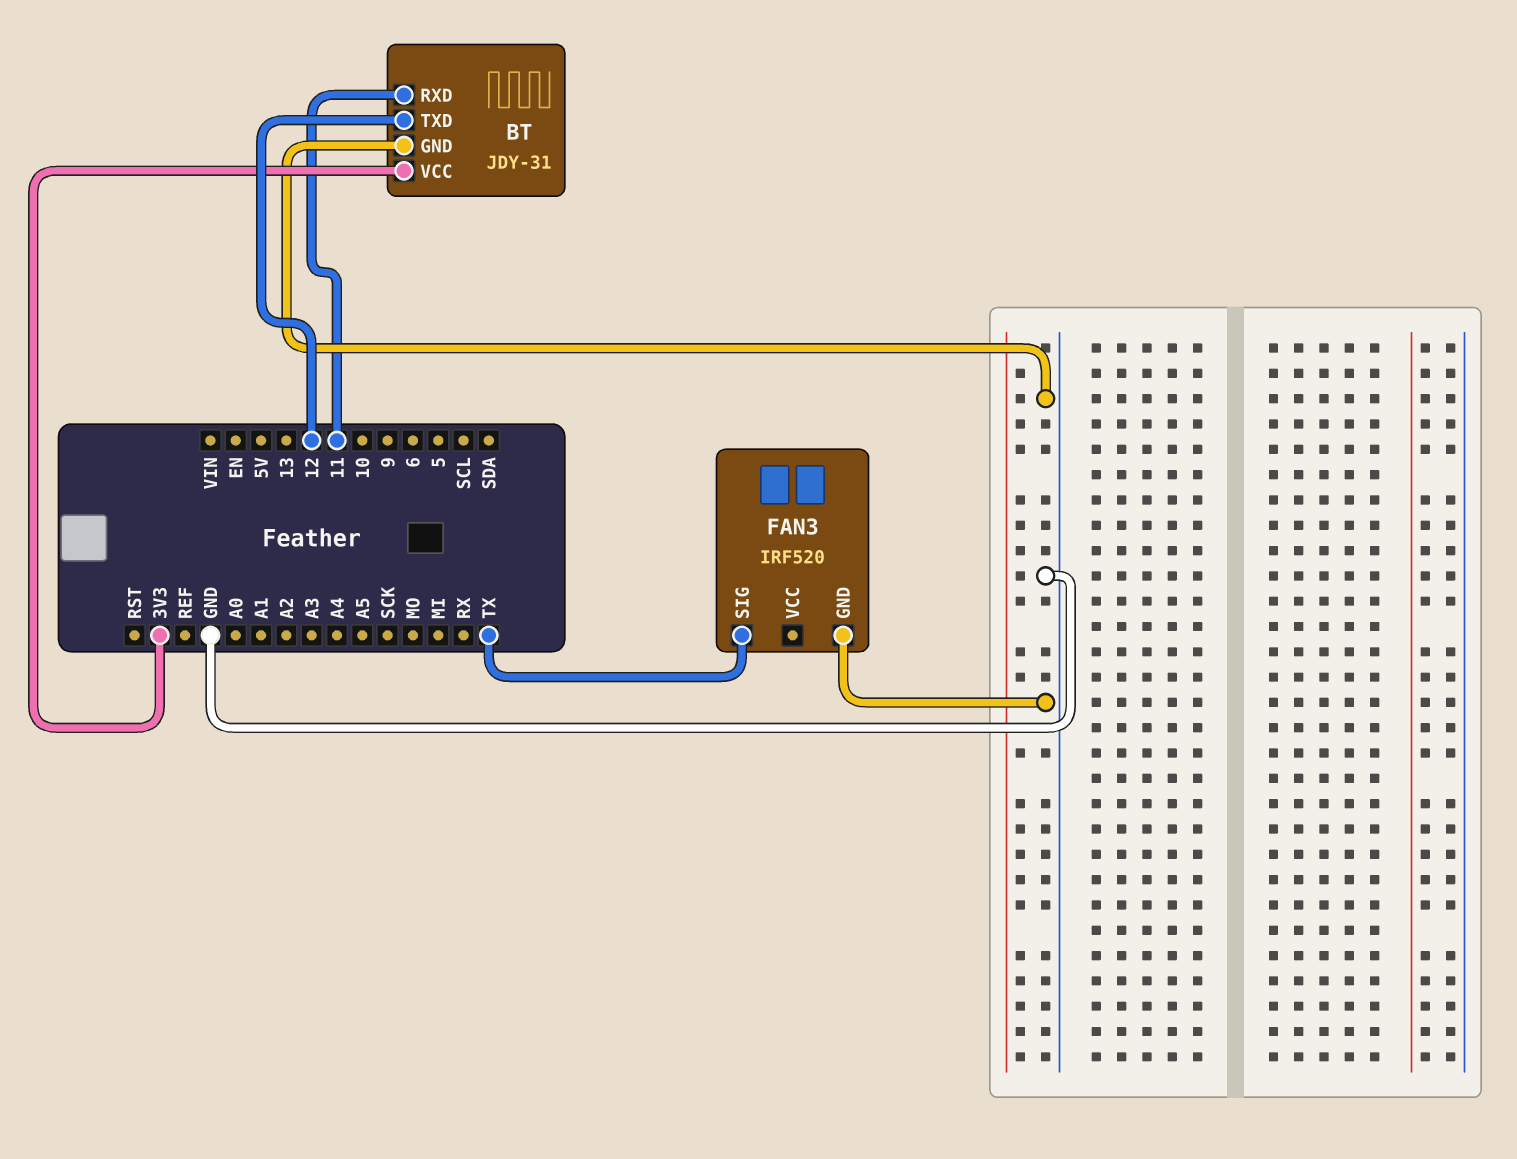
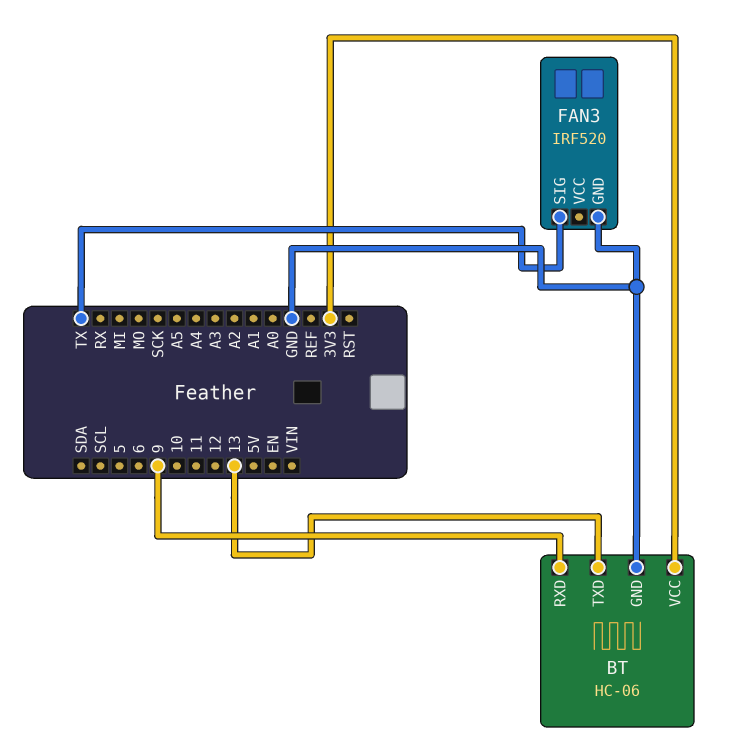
BT: JDY-31 -> HC-06
BT pin RXD: 11 -> 9
BT pin TXD: 12 -> 13

